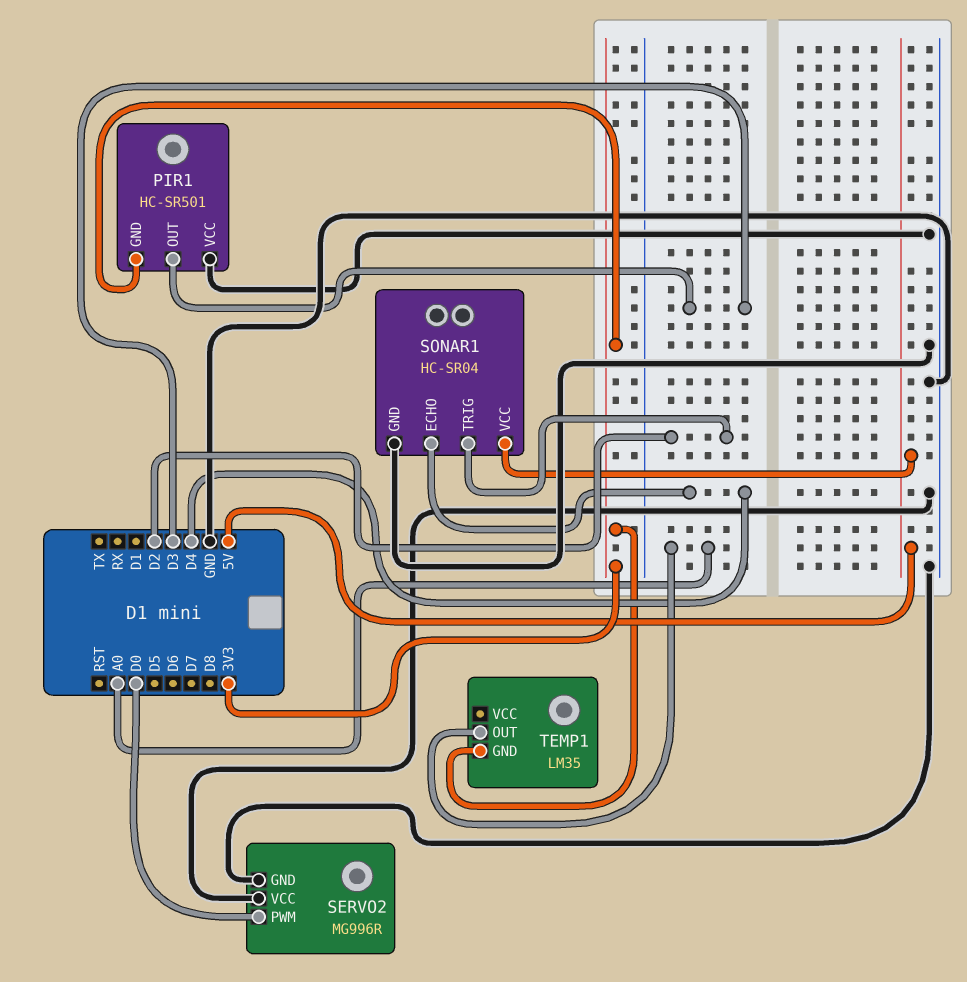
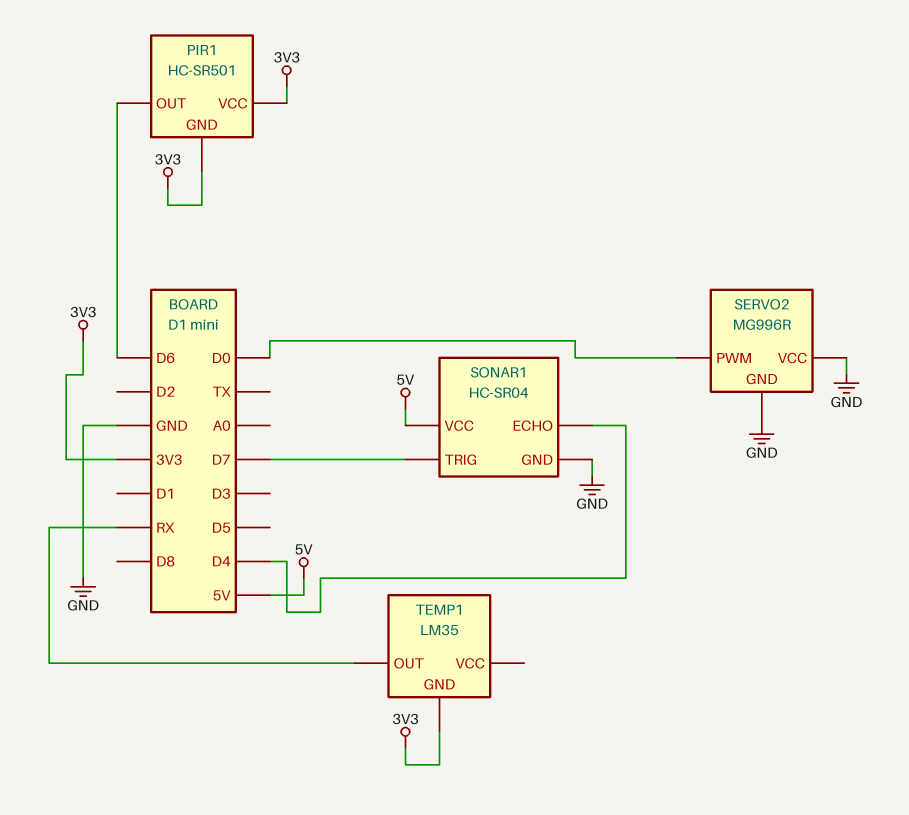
PIR1 pin OUT: D3 -> D6
PIR1 pin VCC: GND -> 3V3
SONAR1 pin TRIG: D2 -> D7
TEMP1 pin OUT: A0 -> RX

